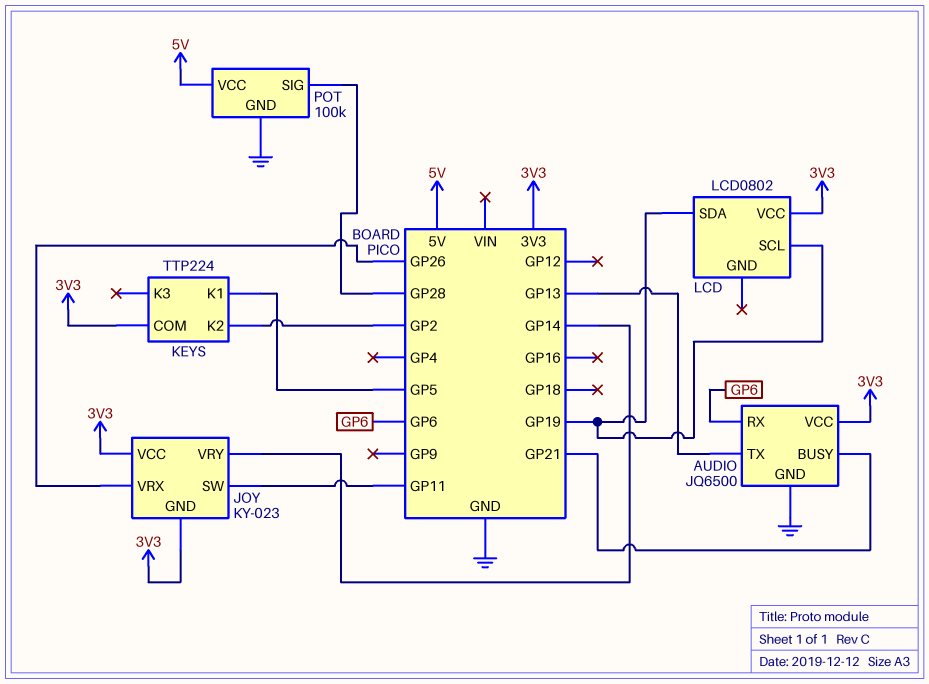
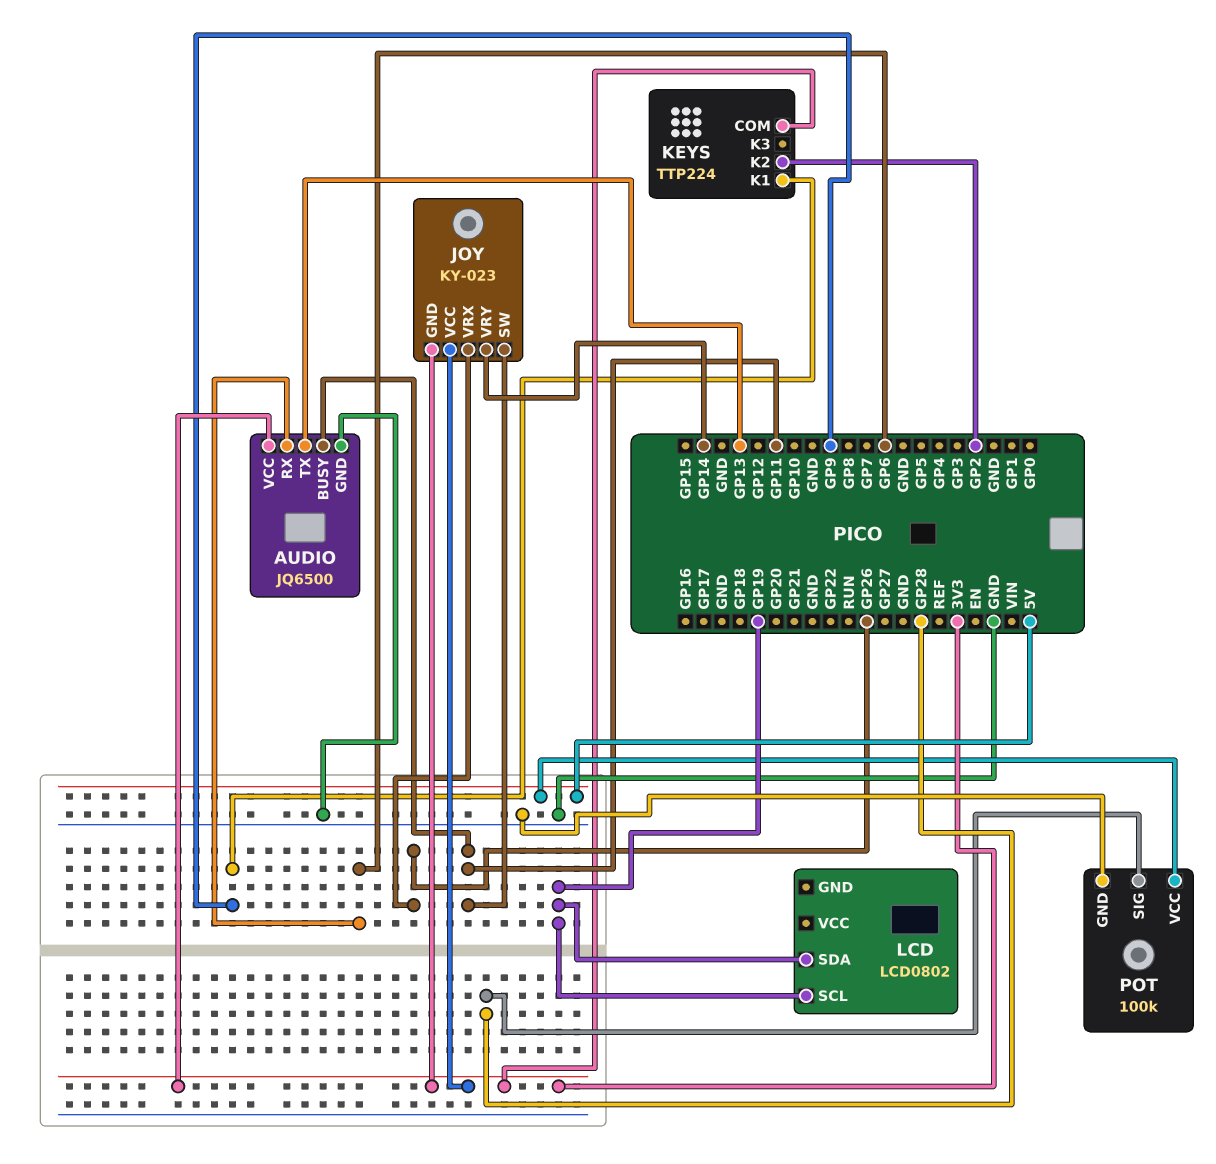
AUDIO pin BUSY: GP21 -> GP11
KEYS pin K1: GP5 -> GP9
LCD pin VCC: 3V3 -> none

